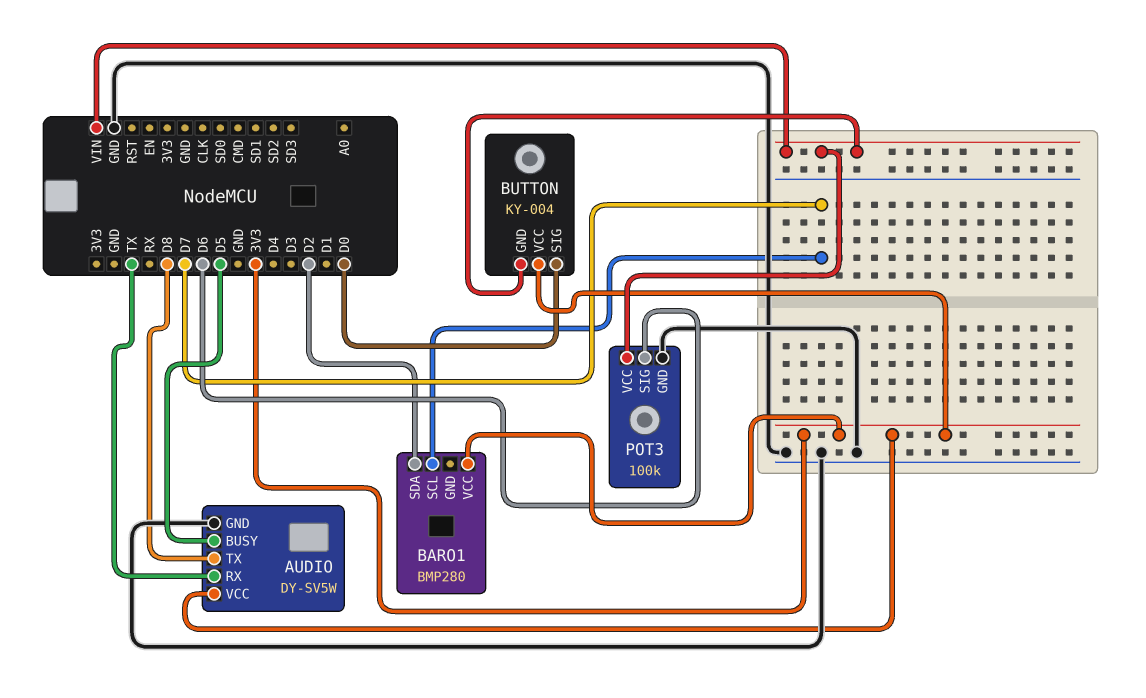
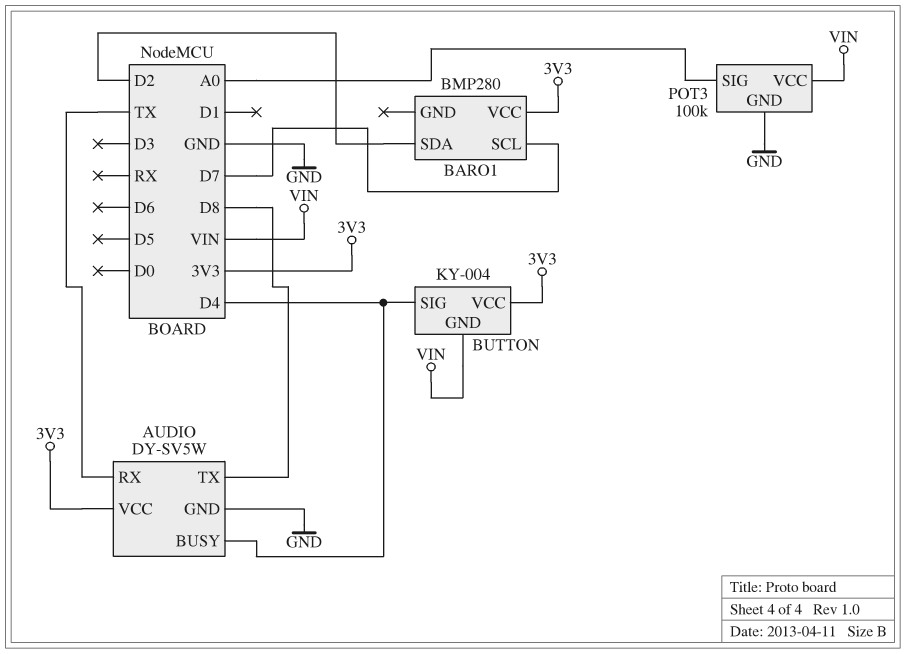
AUDIO pin BUSY: D5 -> D4
BUTTON pin SIG: D0 -> D4
POT3 pin SIG: D6 -> A0

